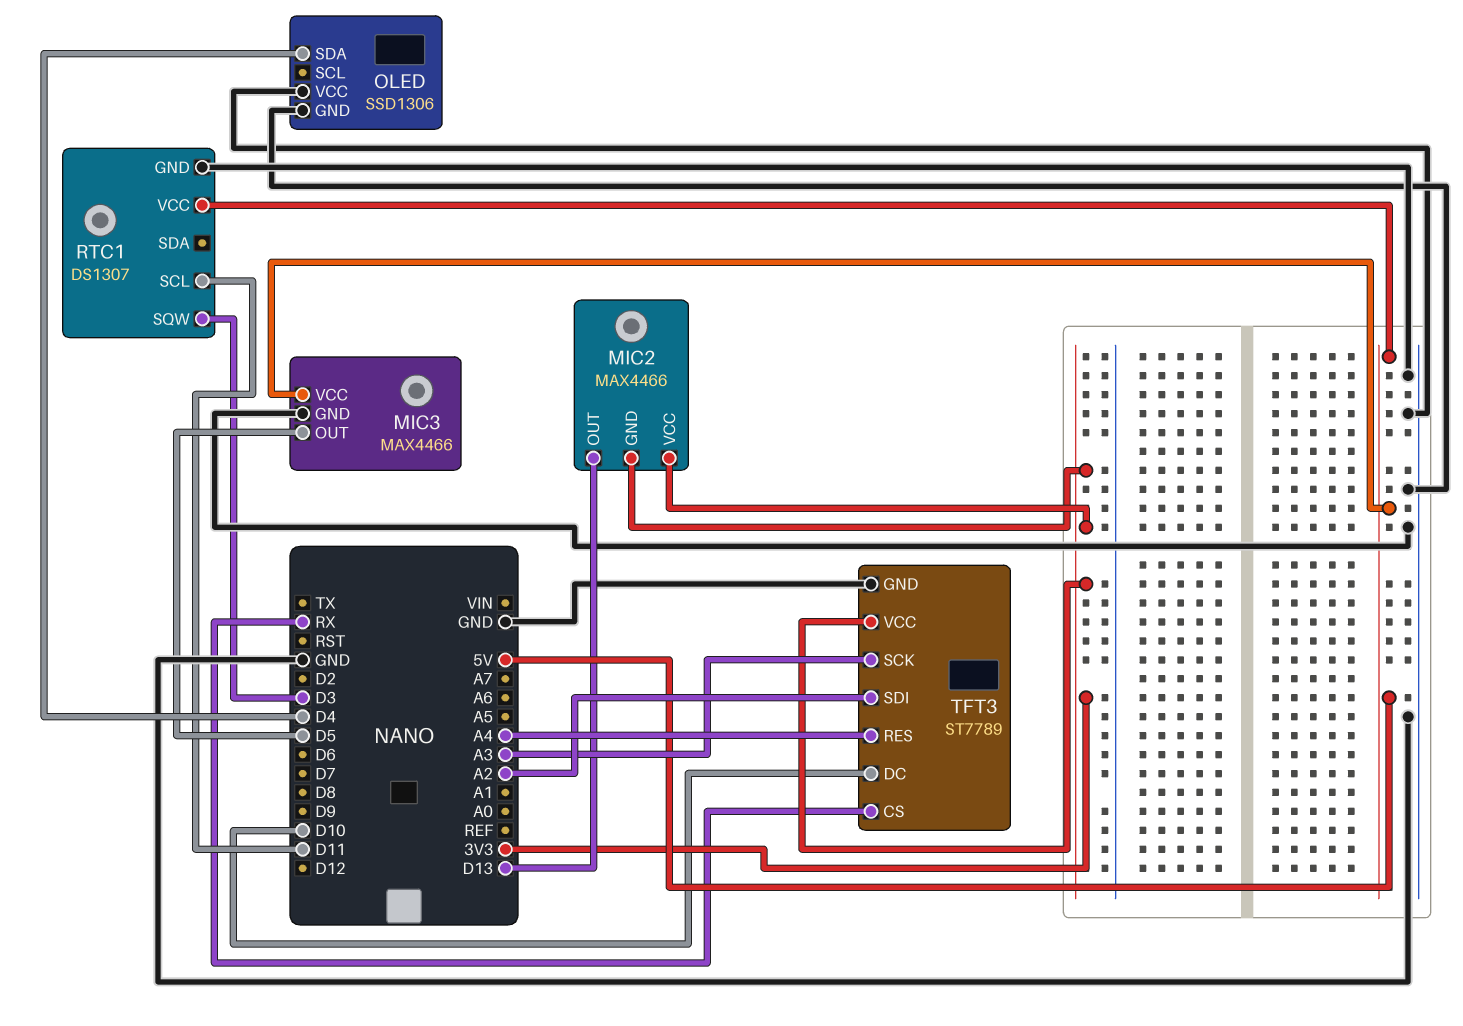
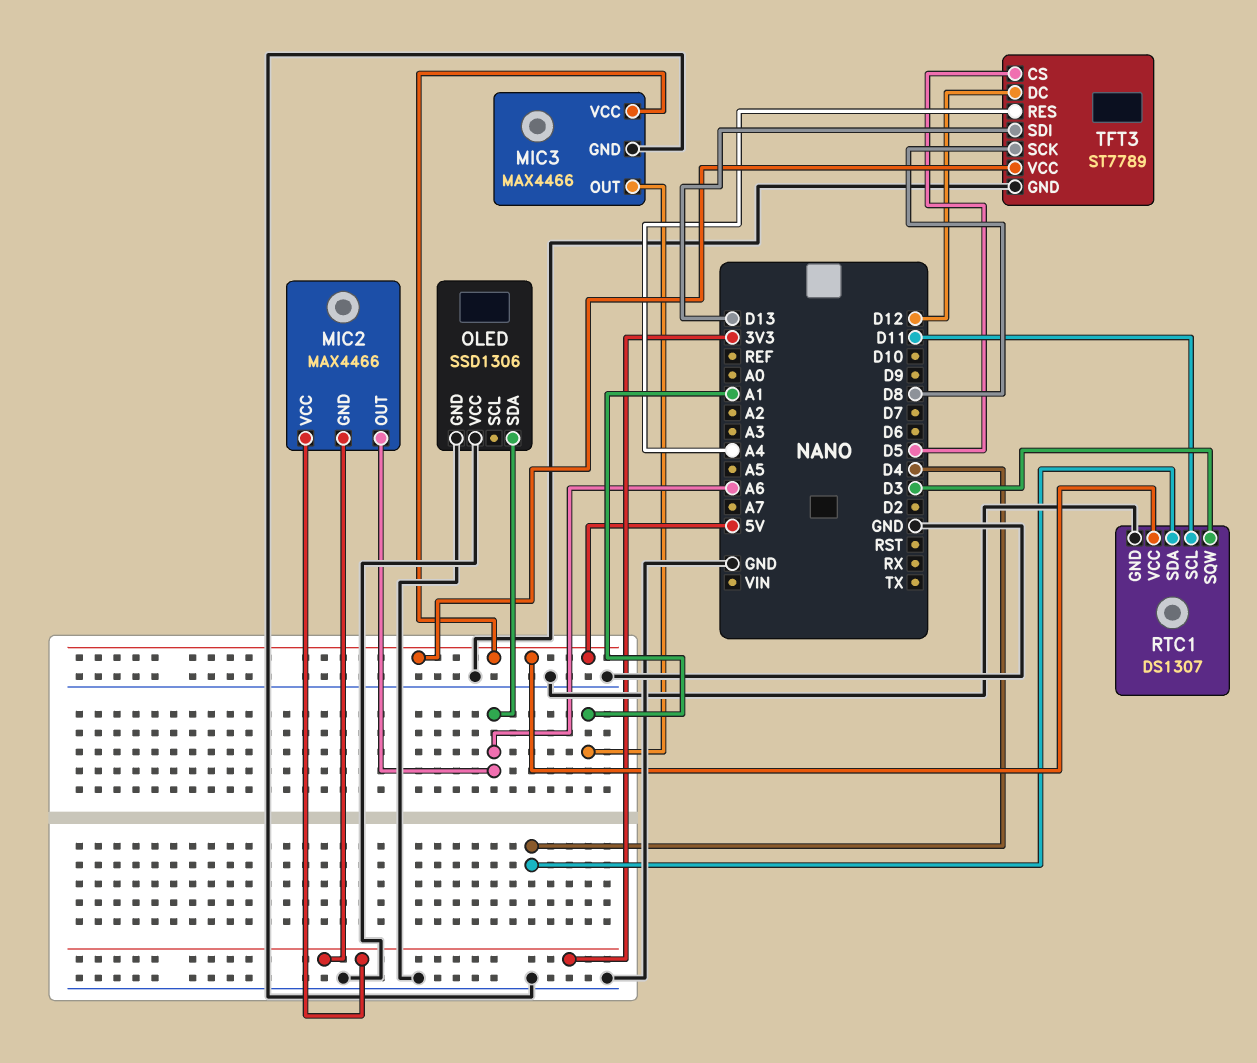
MIC2 pin OUT: D13 -> A6
MIC3 pin OUT: D5 -> A1
OLED pin SDA: D4 -> A6
RTC1 pin SDA: none -> D4
TFT3 pin CS: RX -> D5
TFT3 pin DC: D10 -> D12
TFT3 pin SCK: A3 -> D8
TFT3 pin SDI: A2 -> D13
TFT3 pin VCC: 3V3 -> 5V

